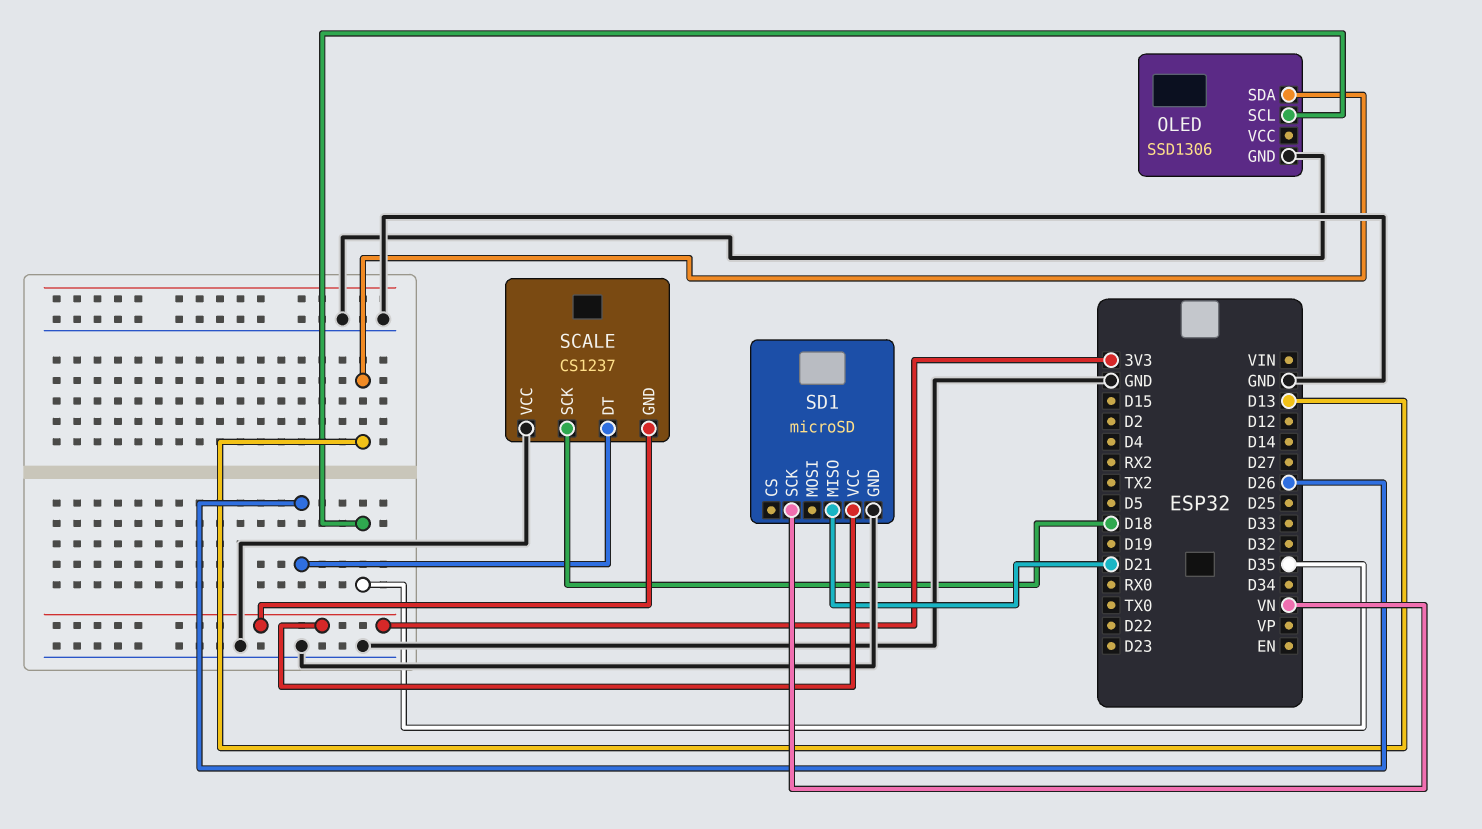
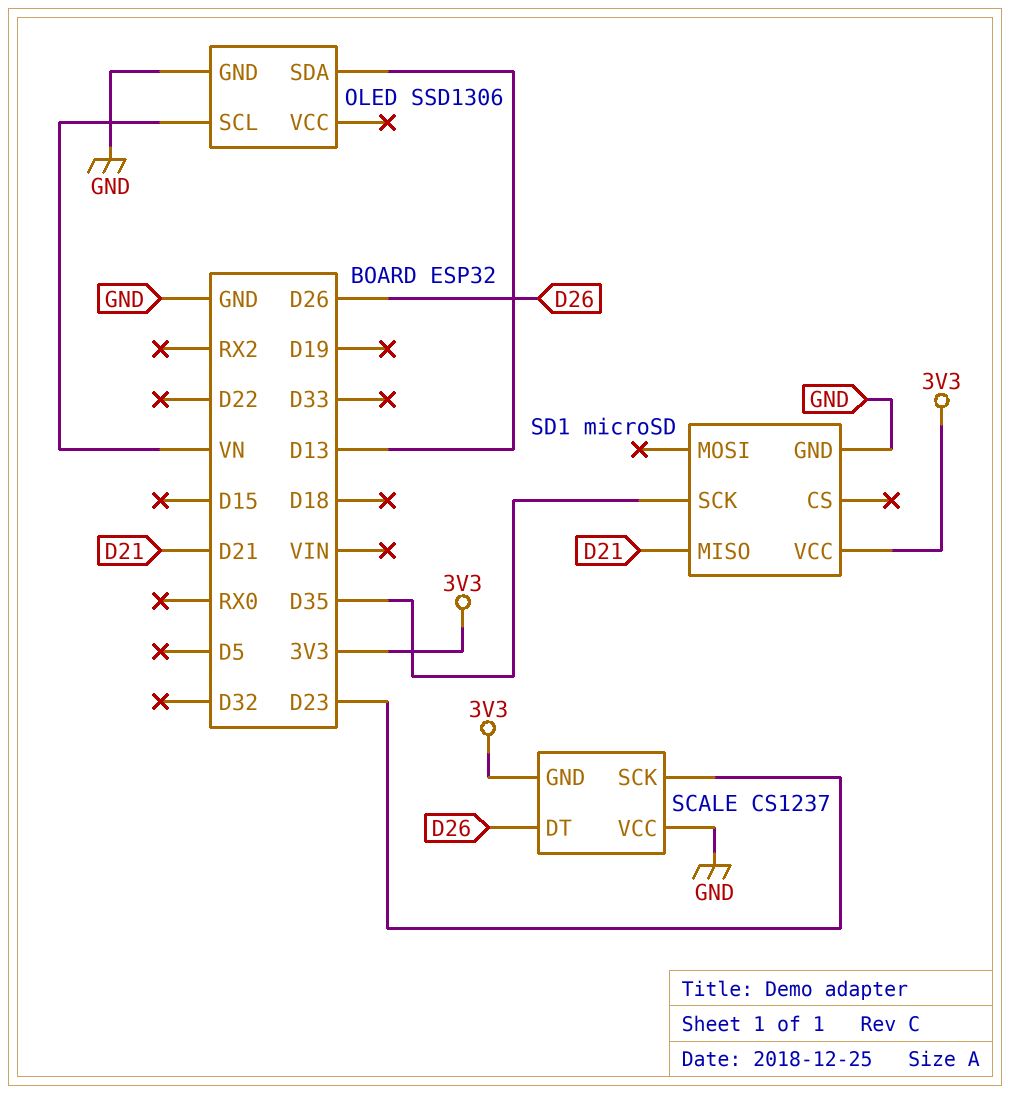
OLED pin SCL: D35 -> VN
SCALE pin SCK: D18 -> D23
SD1 pin SCK: VN -> D35

